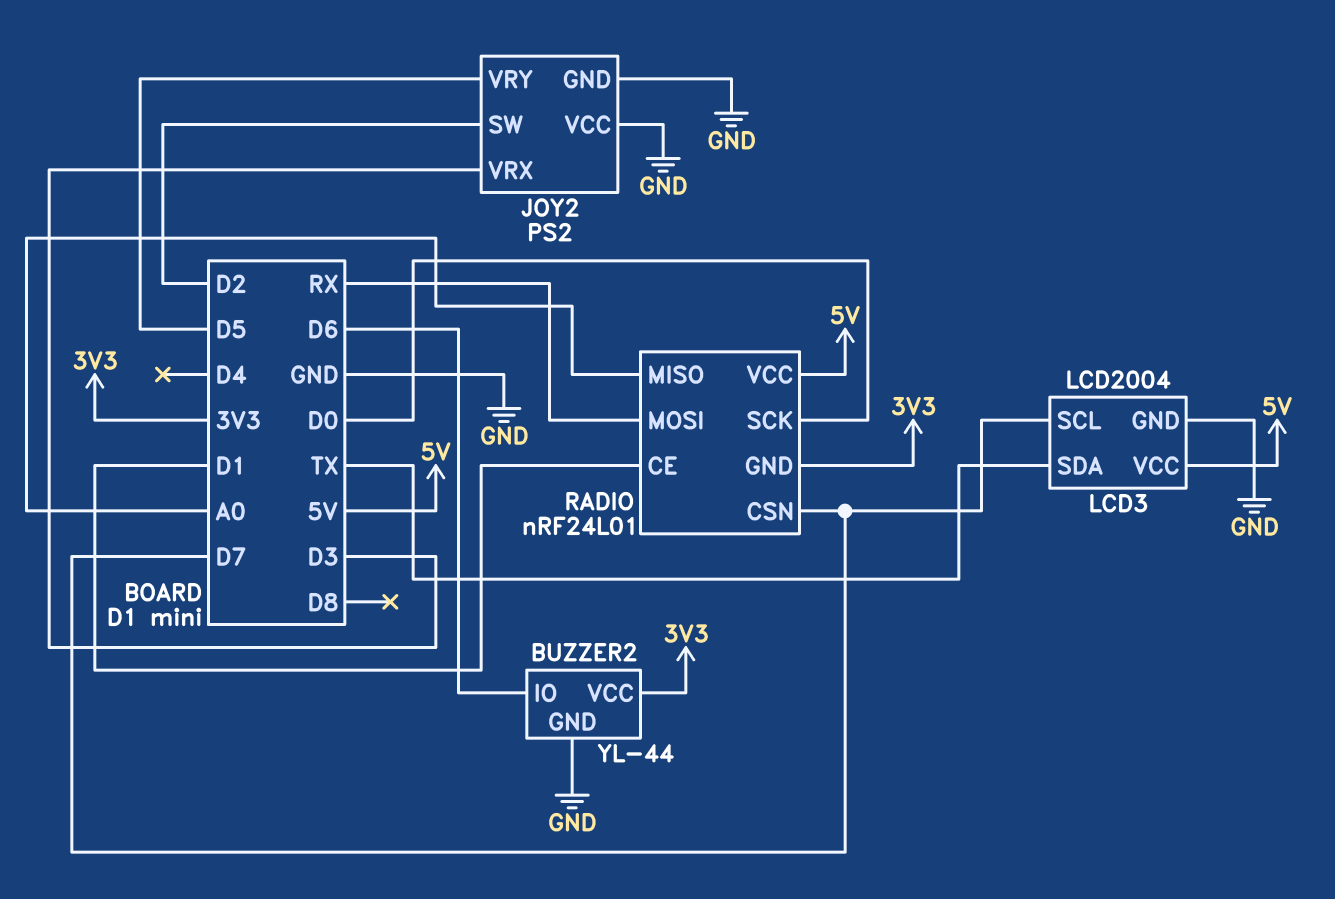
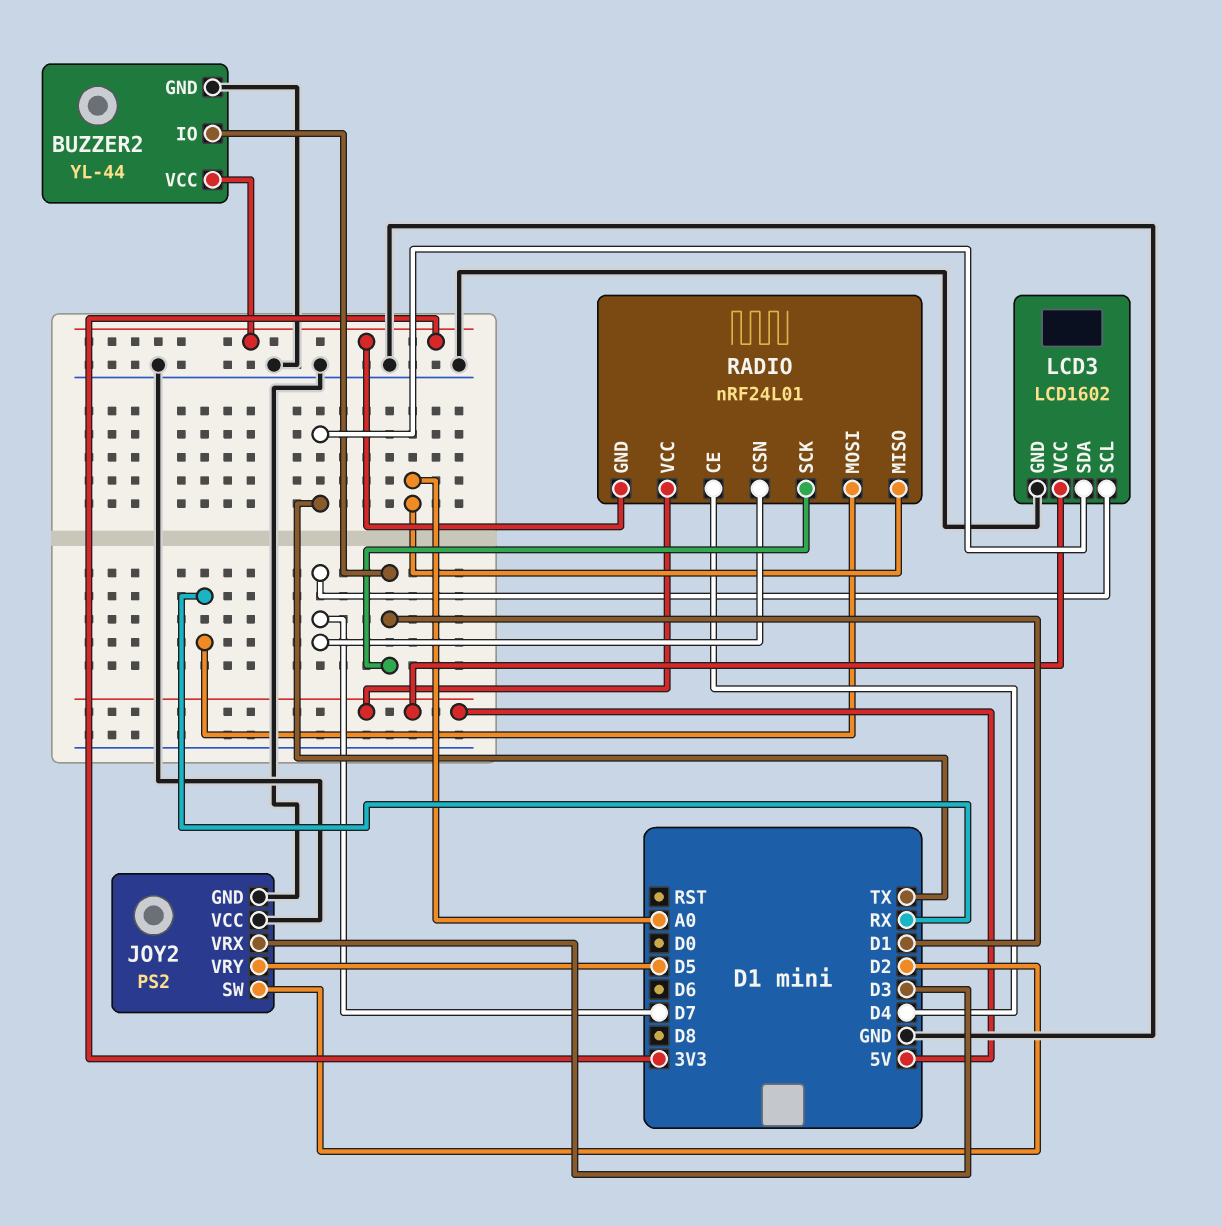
BUZZER2 pin IO: D6 -> D1
LCD3: LCD2004 -> LCD1602
RADIO pin CE: D1 -> D4
RADIO pin SCK: D0 -> D1

